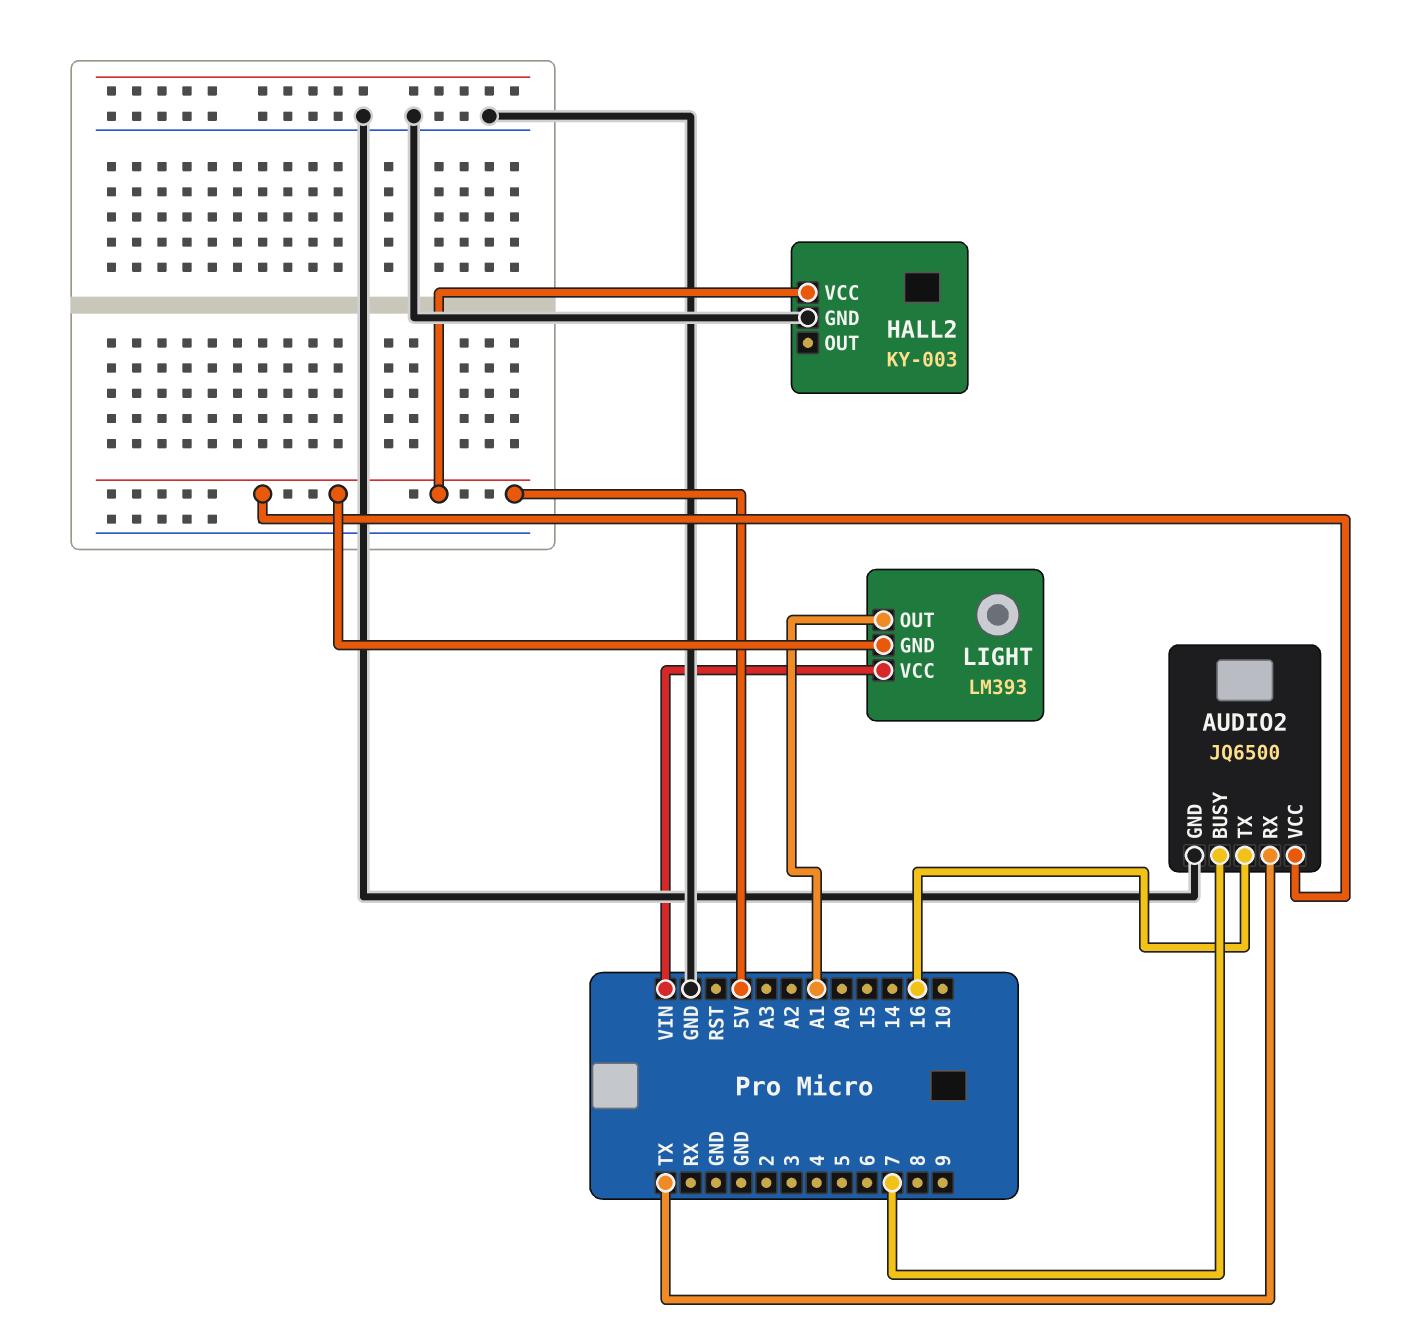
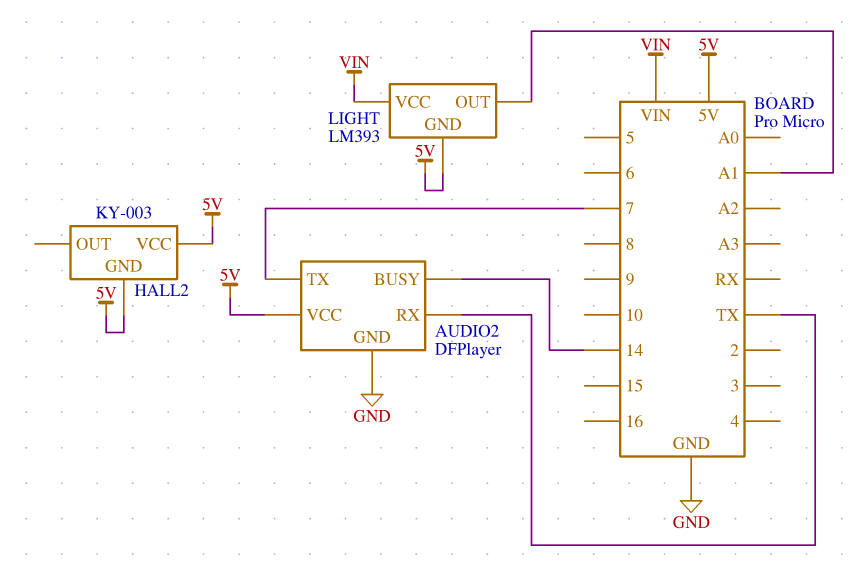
AUDIO2: JQ6500 -> DFPlayer
AUDIO2 pin BUSY: 7 -> 14
AUDIO2 pin TX: 16 -> 7
HALL2 pin GND: GND -> 5V

